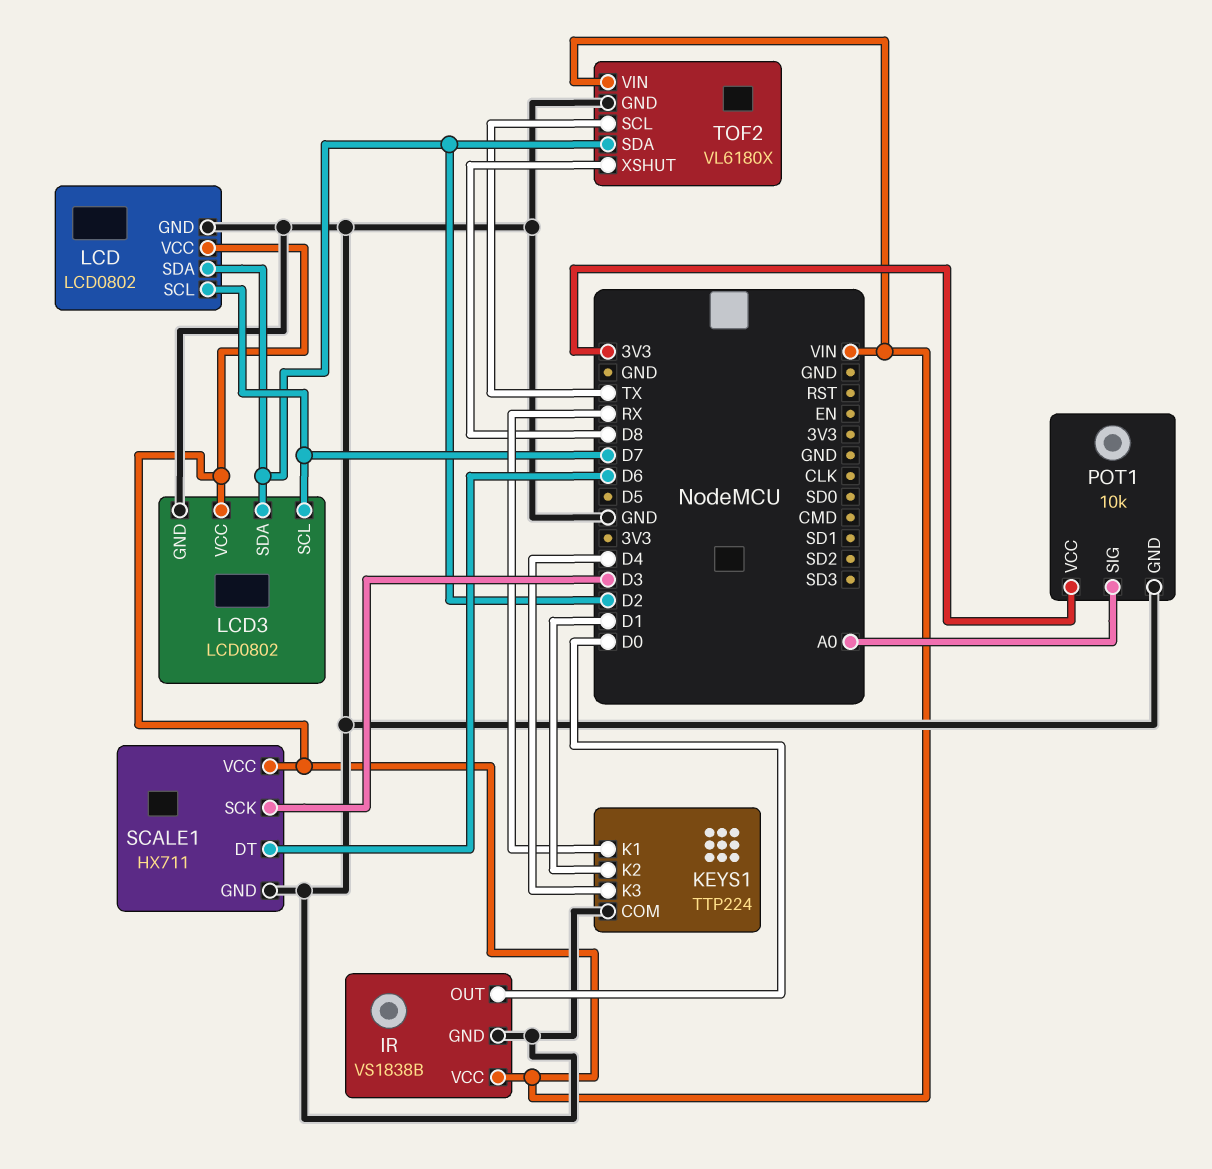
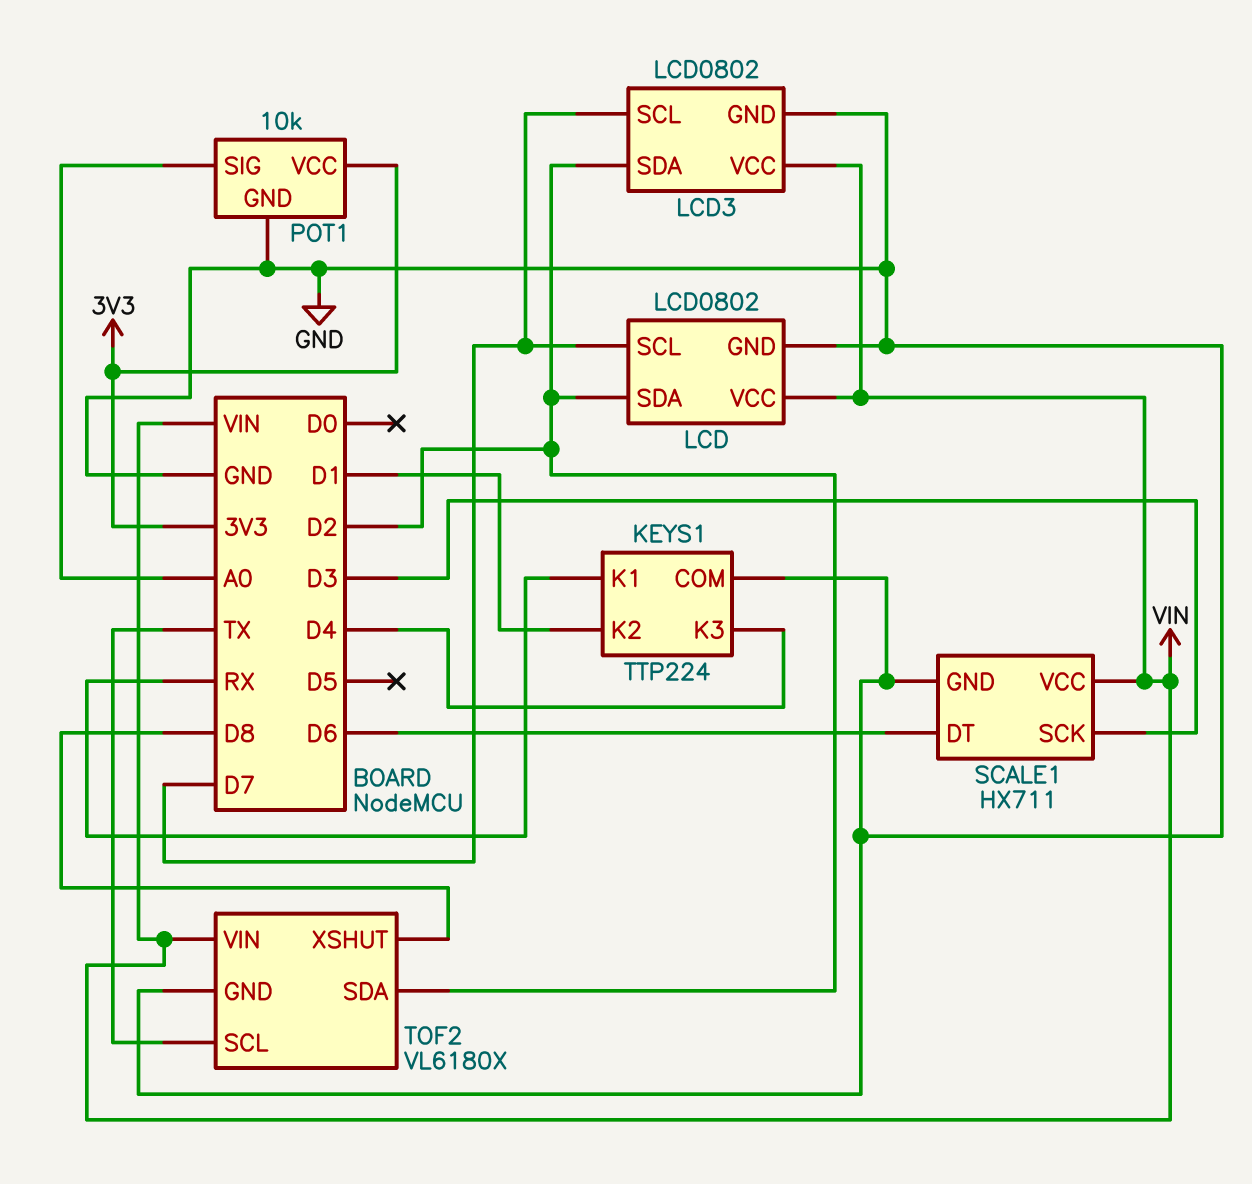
IR: VS1838B -> none
IR pin GND: GND -> none
IR pin OUT: D0 -> none
IR pin VCC: VIN -> none

